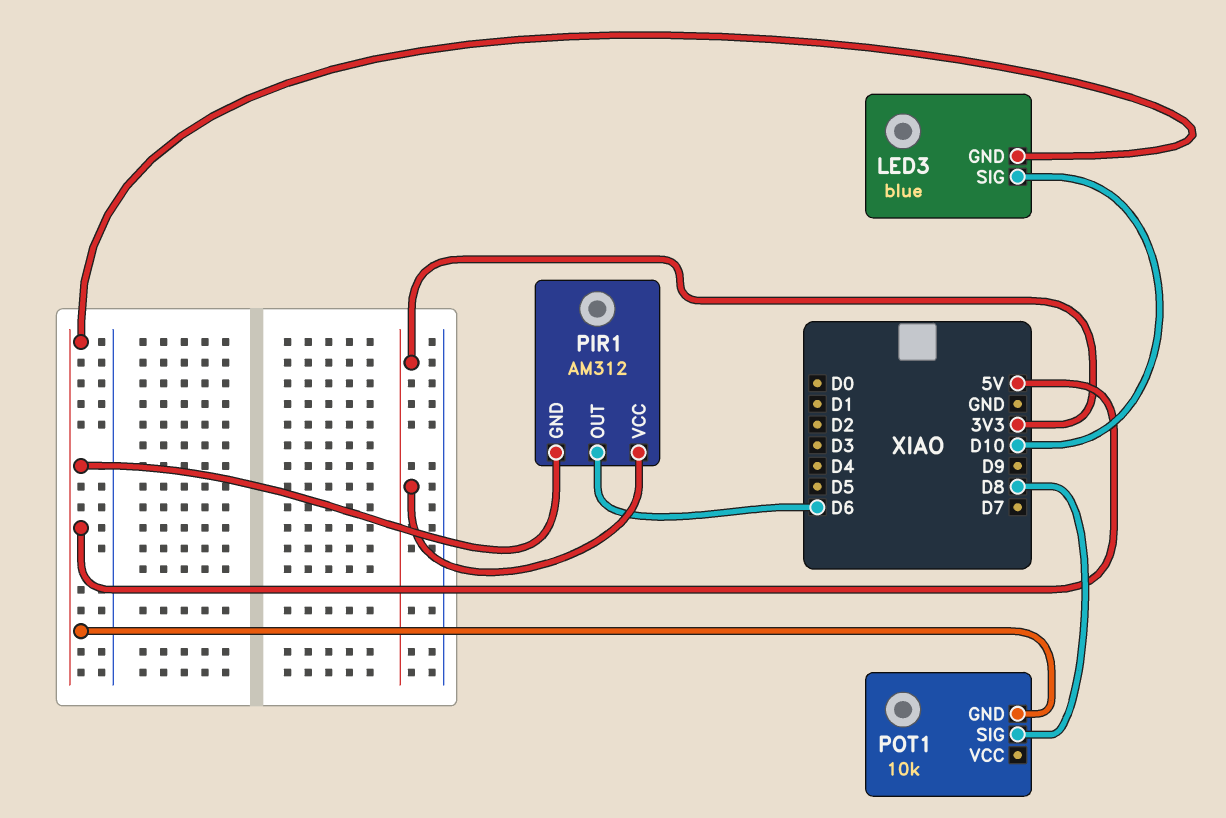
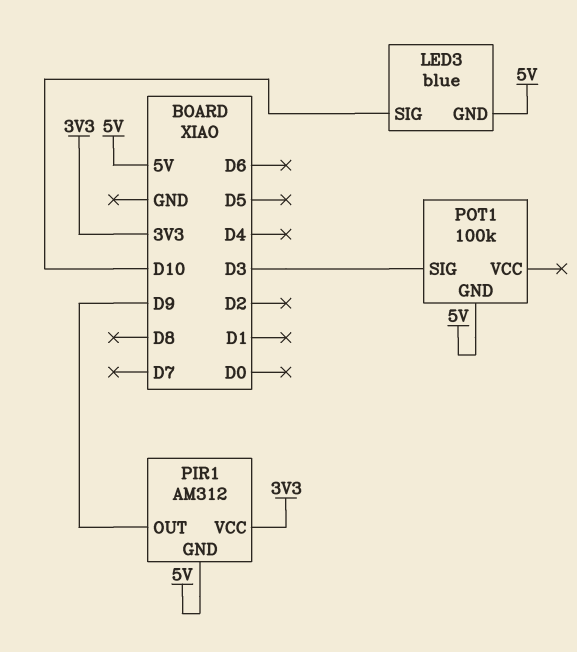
PIR1 pin OUT: D6 -> D9
POT1: 10k -> 100k
POT1 pin SIG: D8 -> D3

